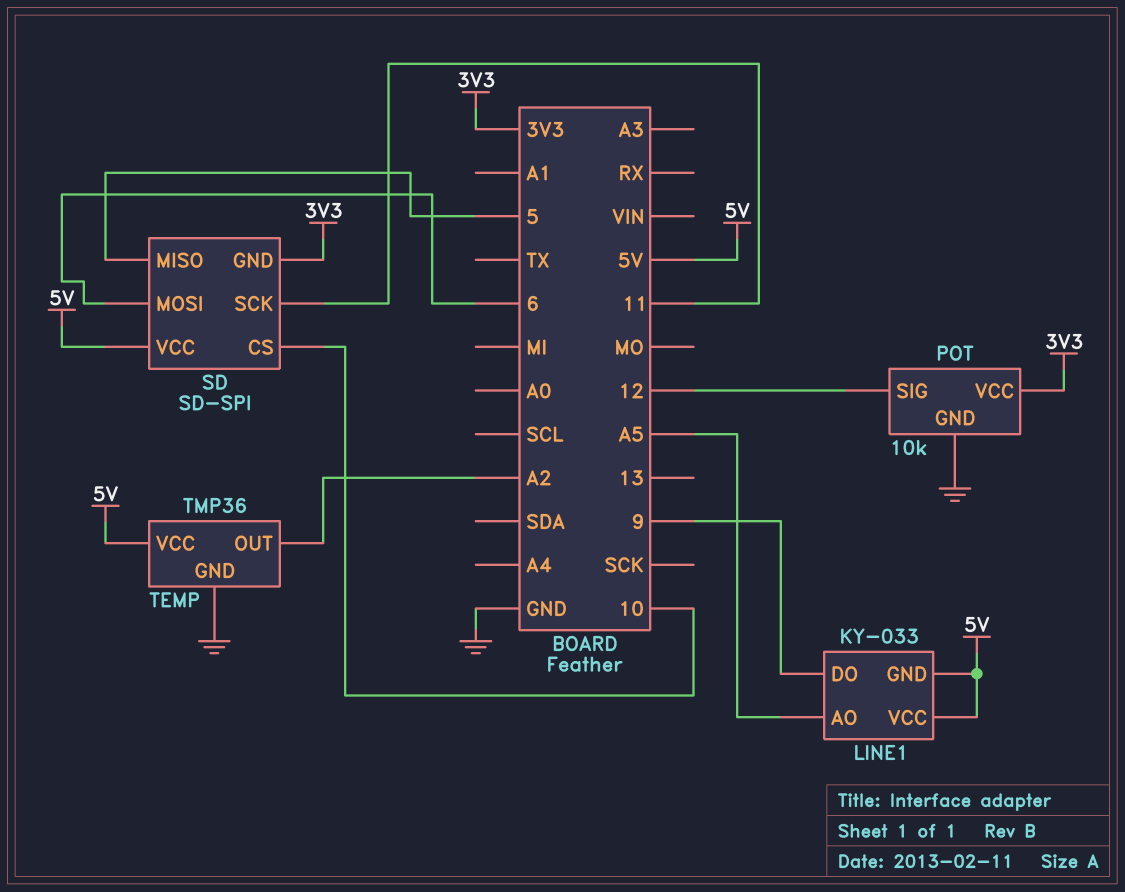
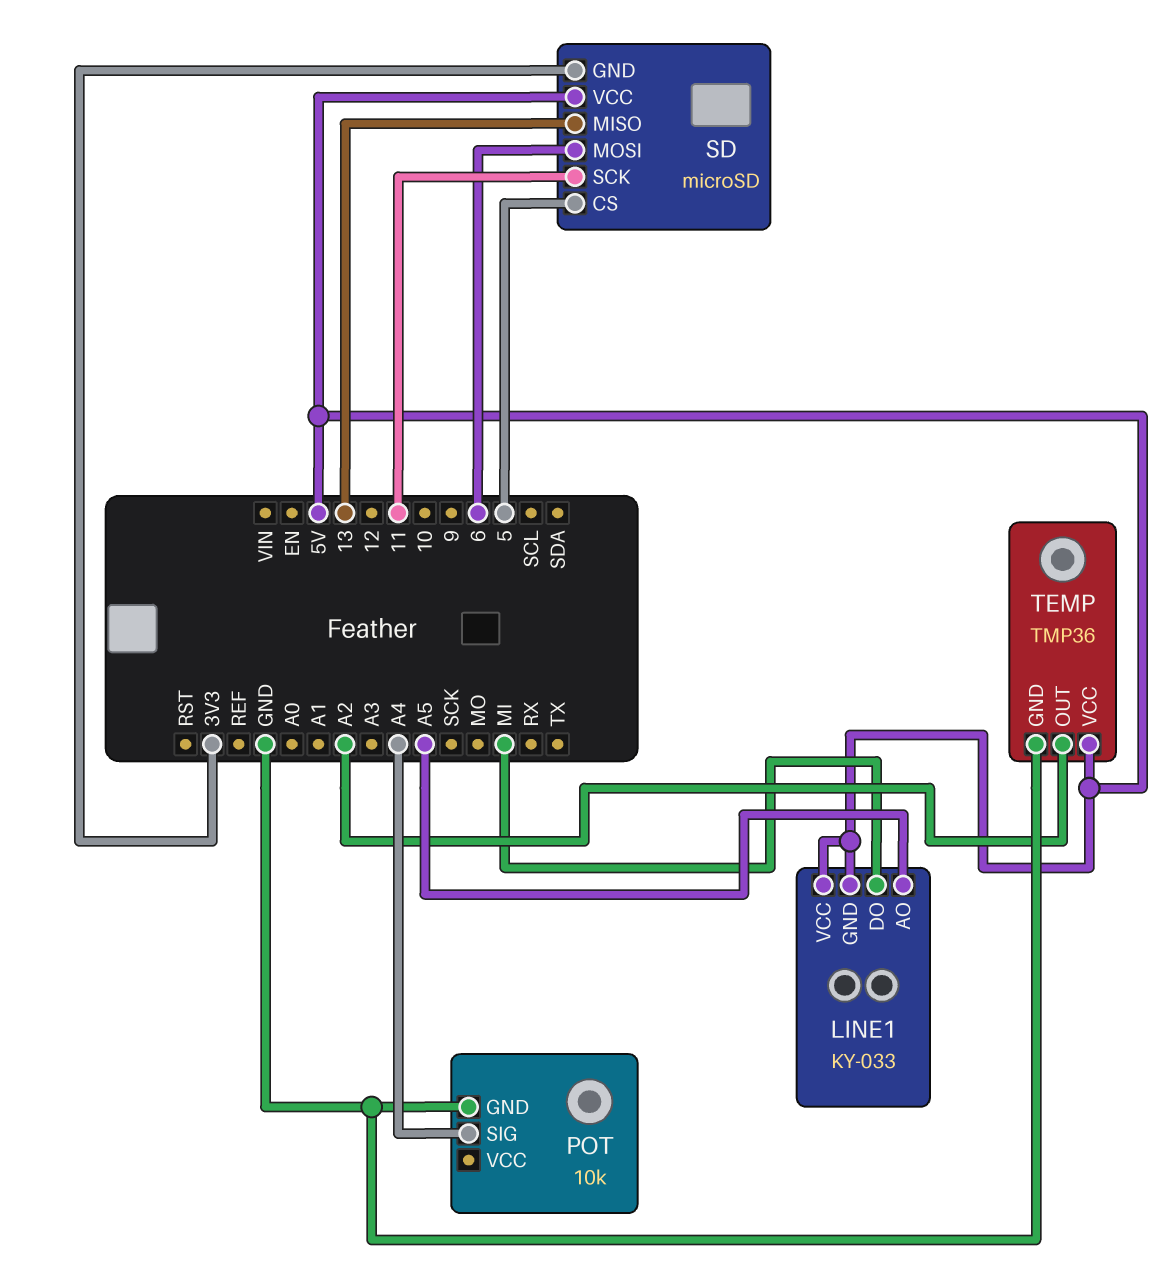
LINE1 pin DO: 9 -> MI
POT pin SIG: 12 -> A4
POT pin VCC: 3V3 -> none
SD: SD-SPI -> microSD
SD pin CS: 10 -> 5
SD pin MISO: 5 -> 13

